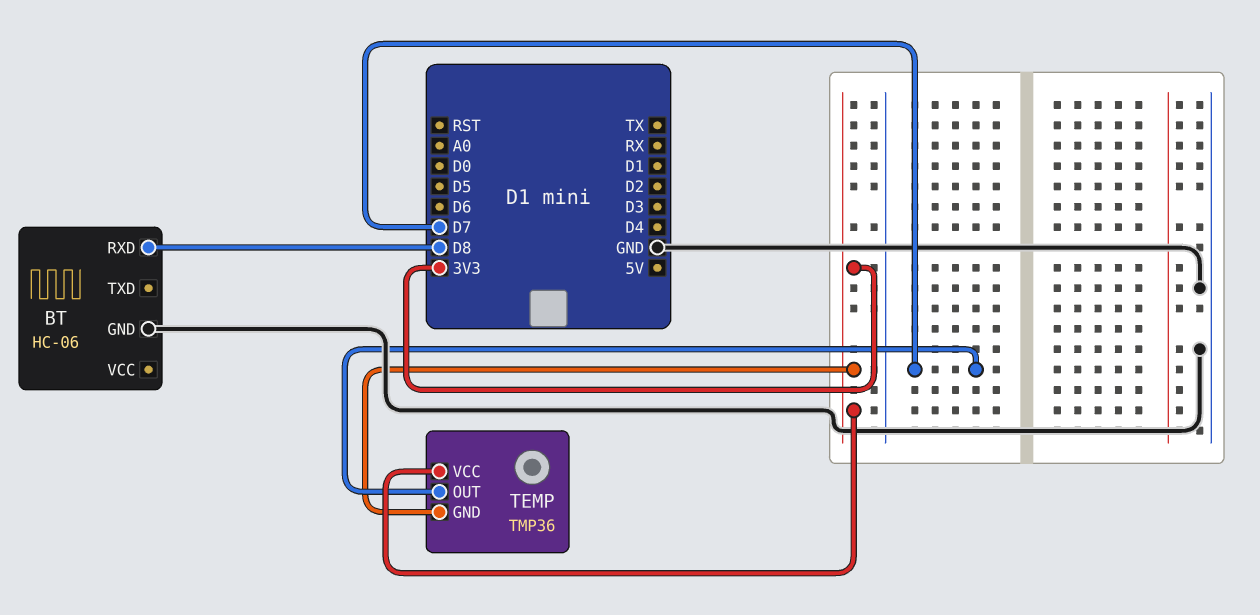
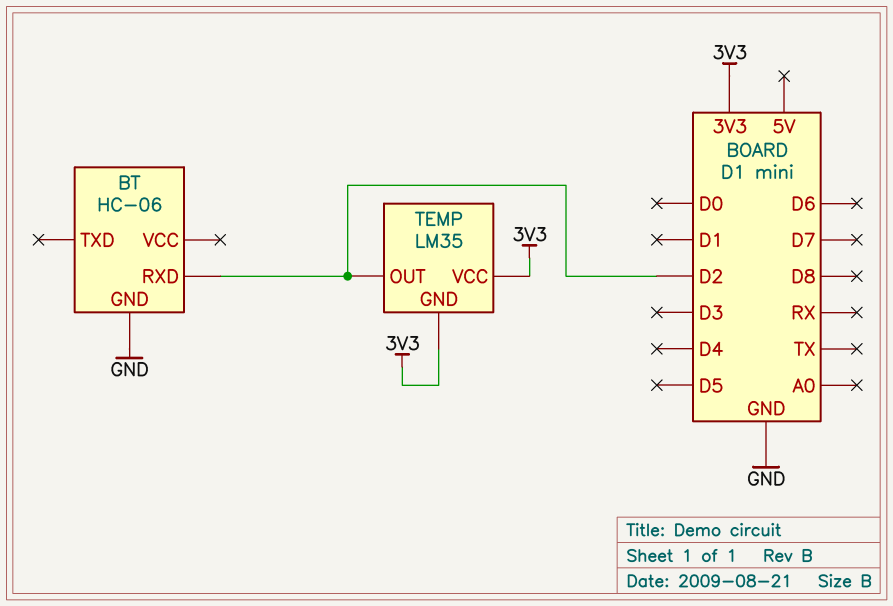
BT pin RXD: D8 -> D2
TEMP: TMP36 -> LM35
TEMP pin OUT: D7 -> D2

